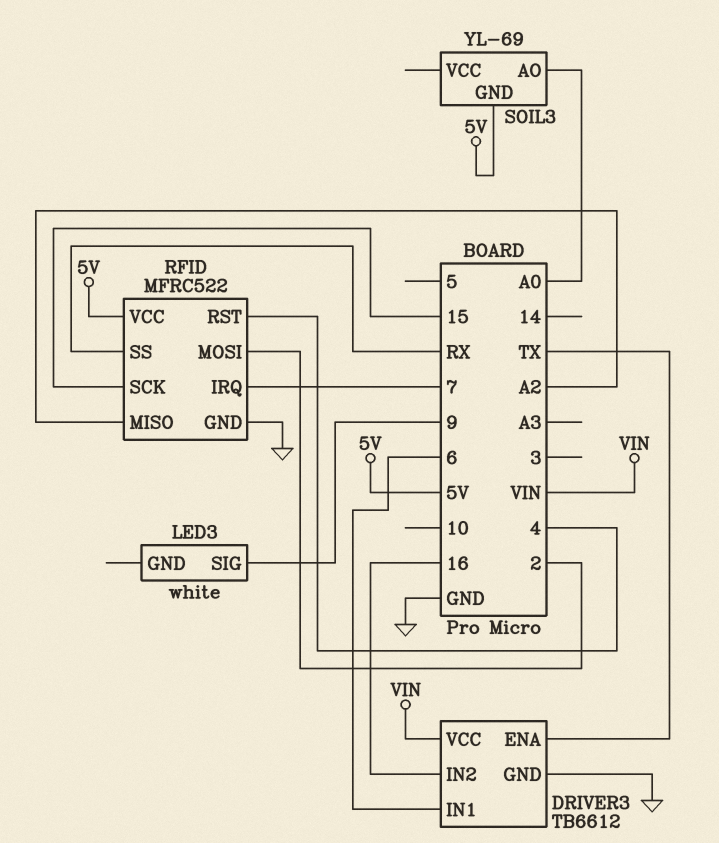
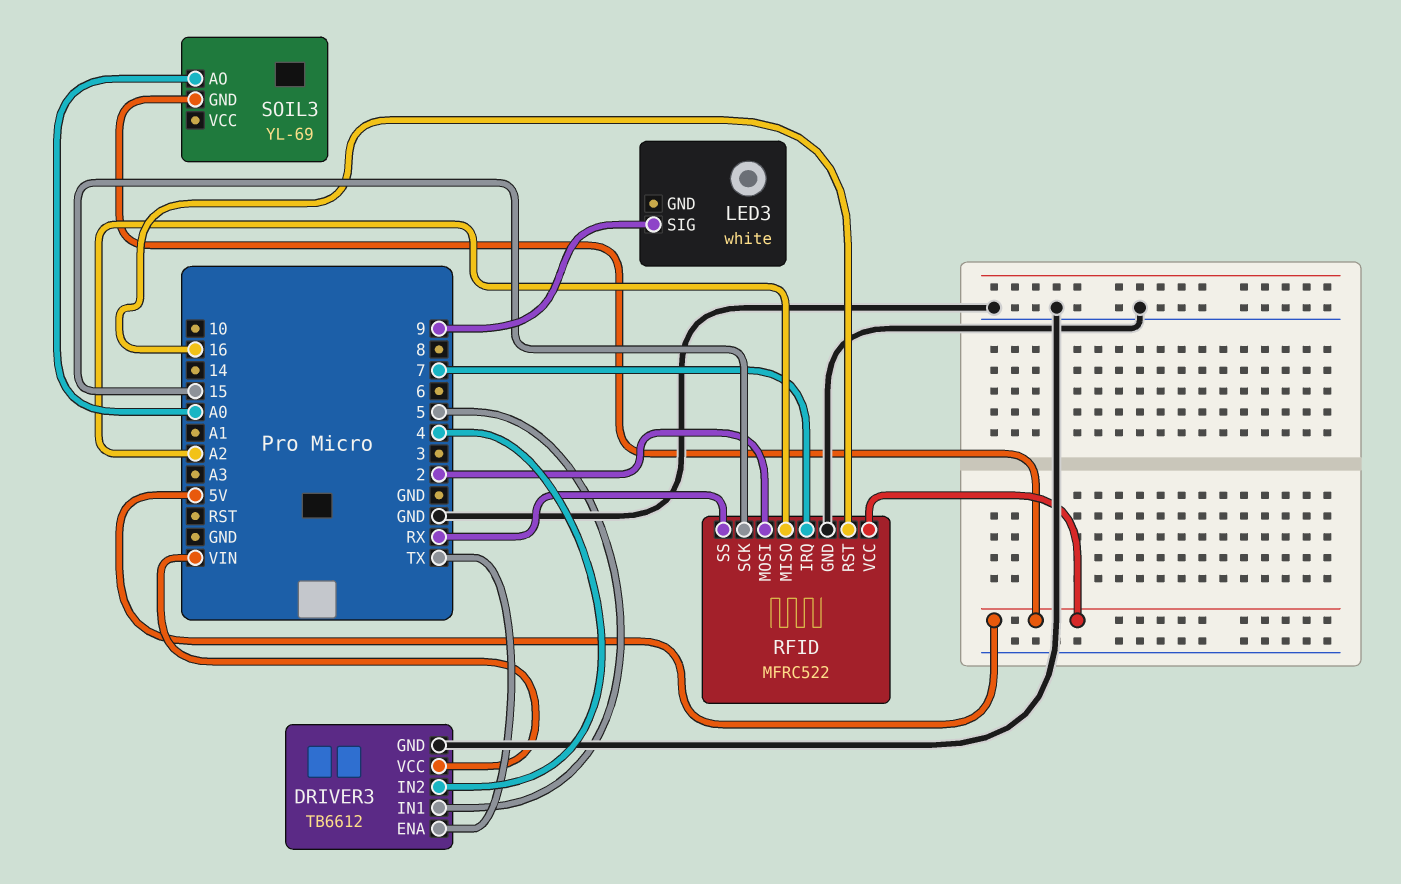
DRIVER3 pin IN1: 6 -> 5
DRIVER3 pin IN2: 16 -> 4
RFID pin RST: 4 -> 16

